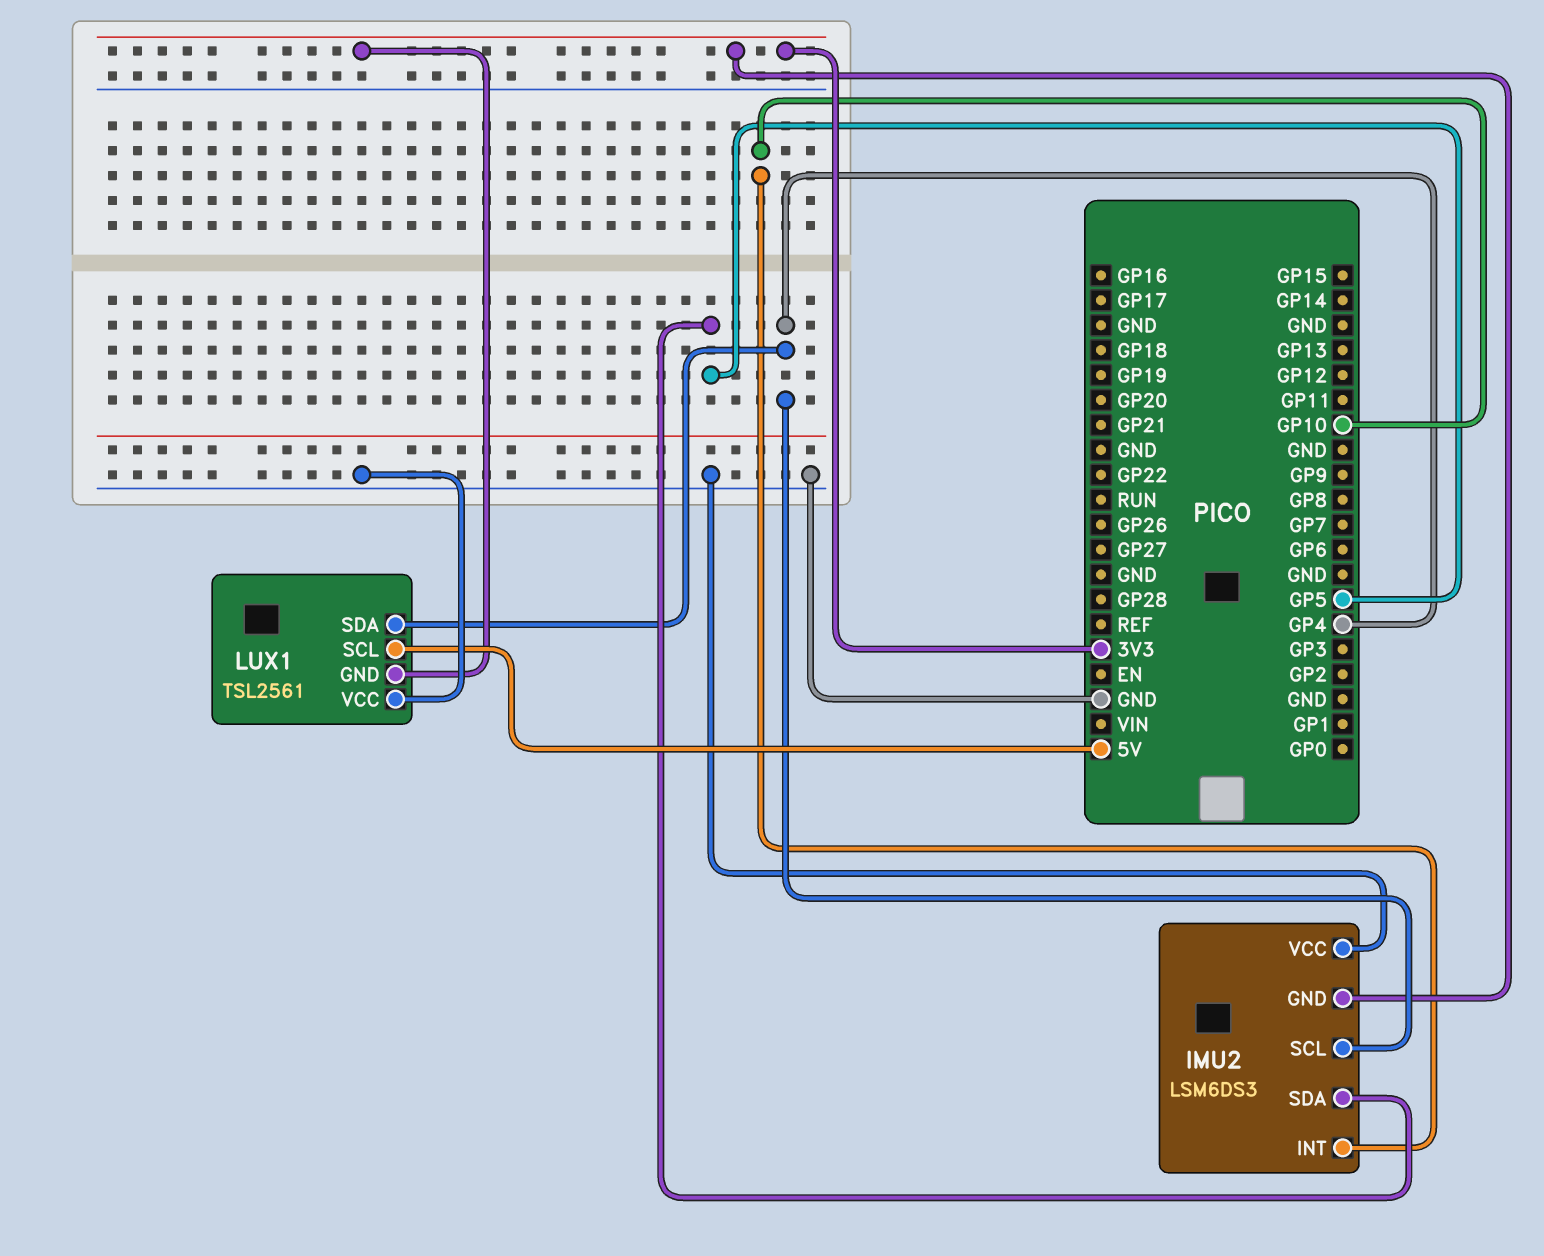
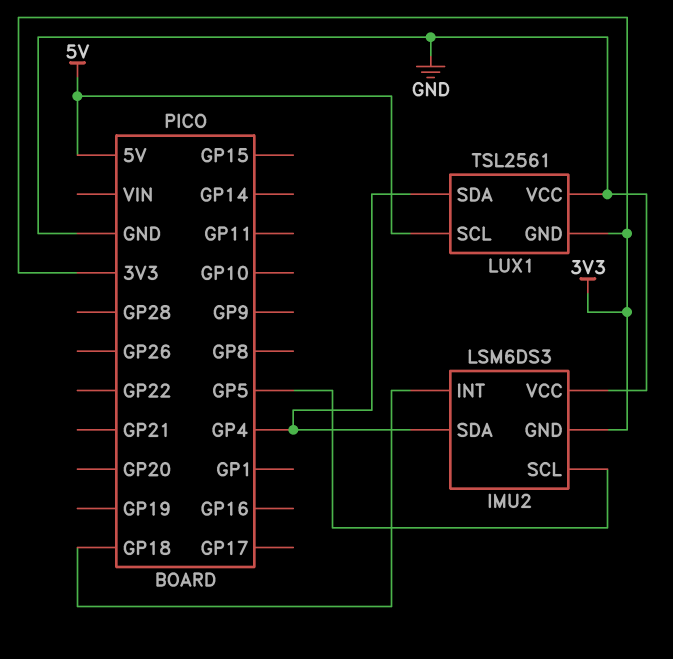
IMU2 pin INT: GP10 -> GP18
IMU2 pin SCL: GP4 -> GP5
IMU2 pin SDA: GP5 -> GP4

